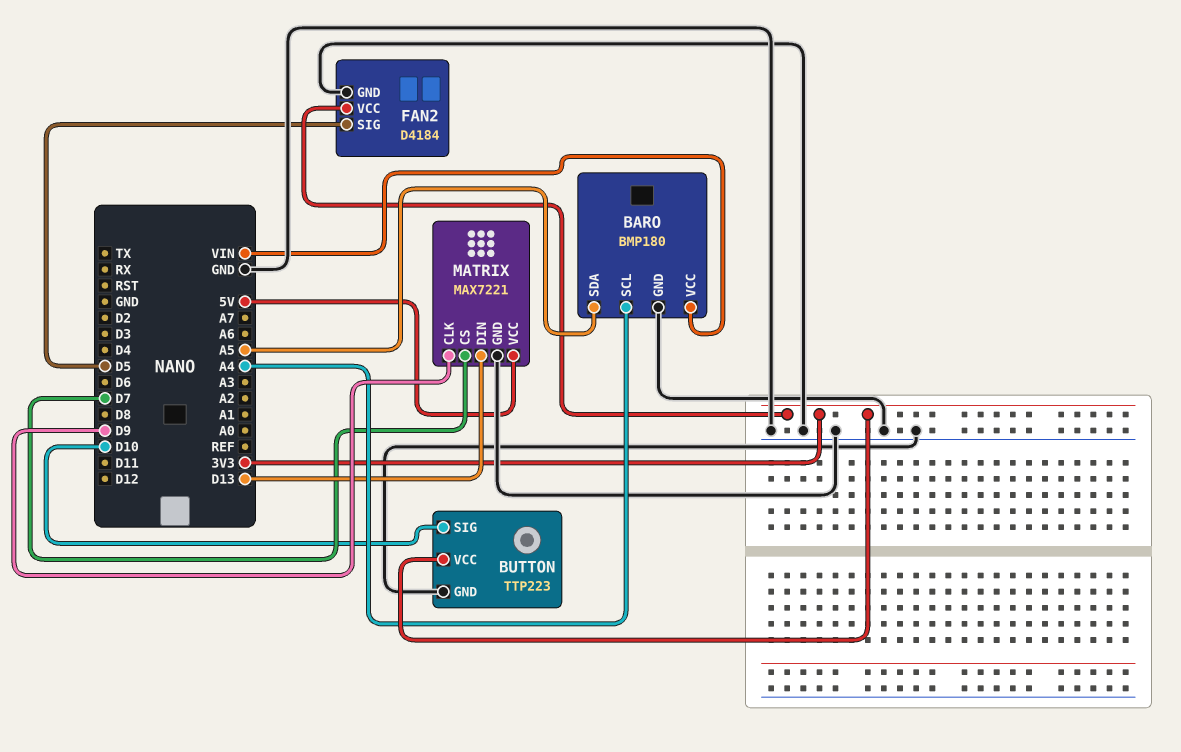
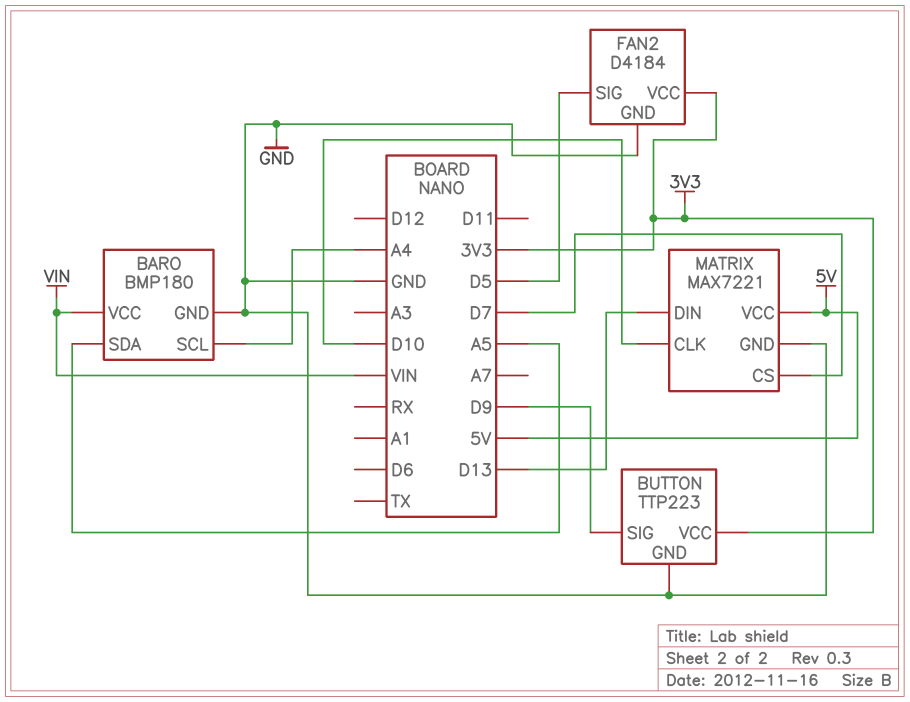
BUTTON pin SIG: D10 -> D9
MATRIX pin CLK: D9 -> D10

